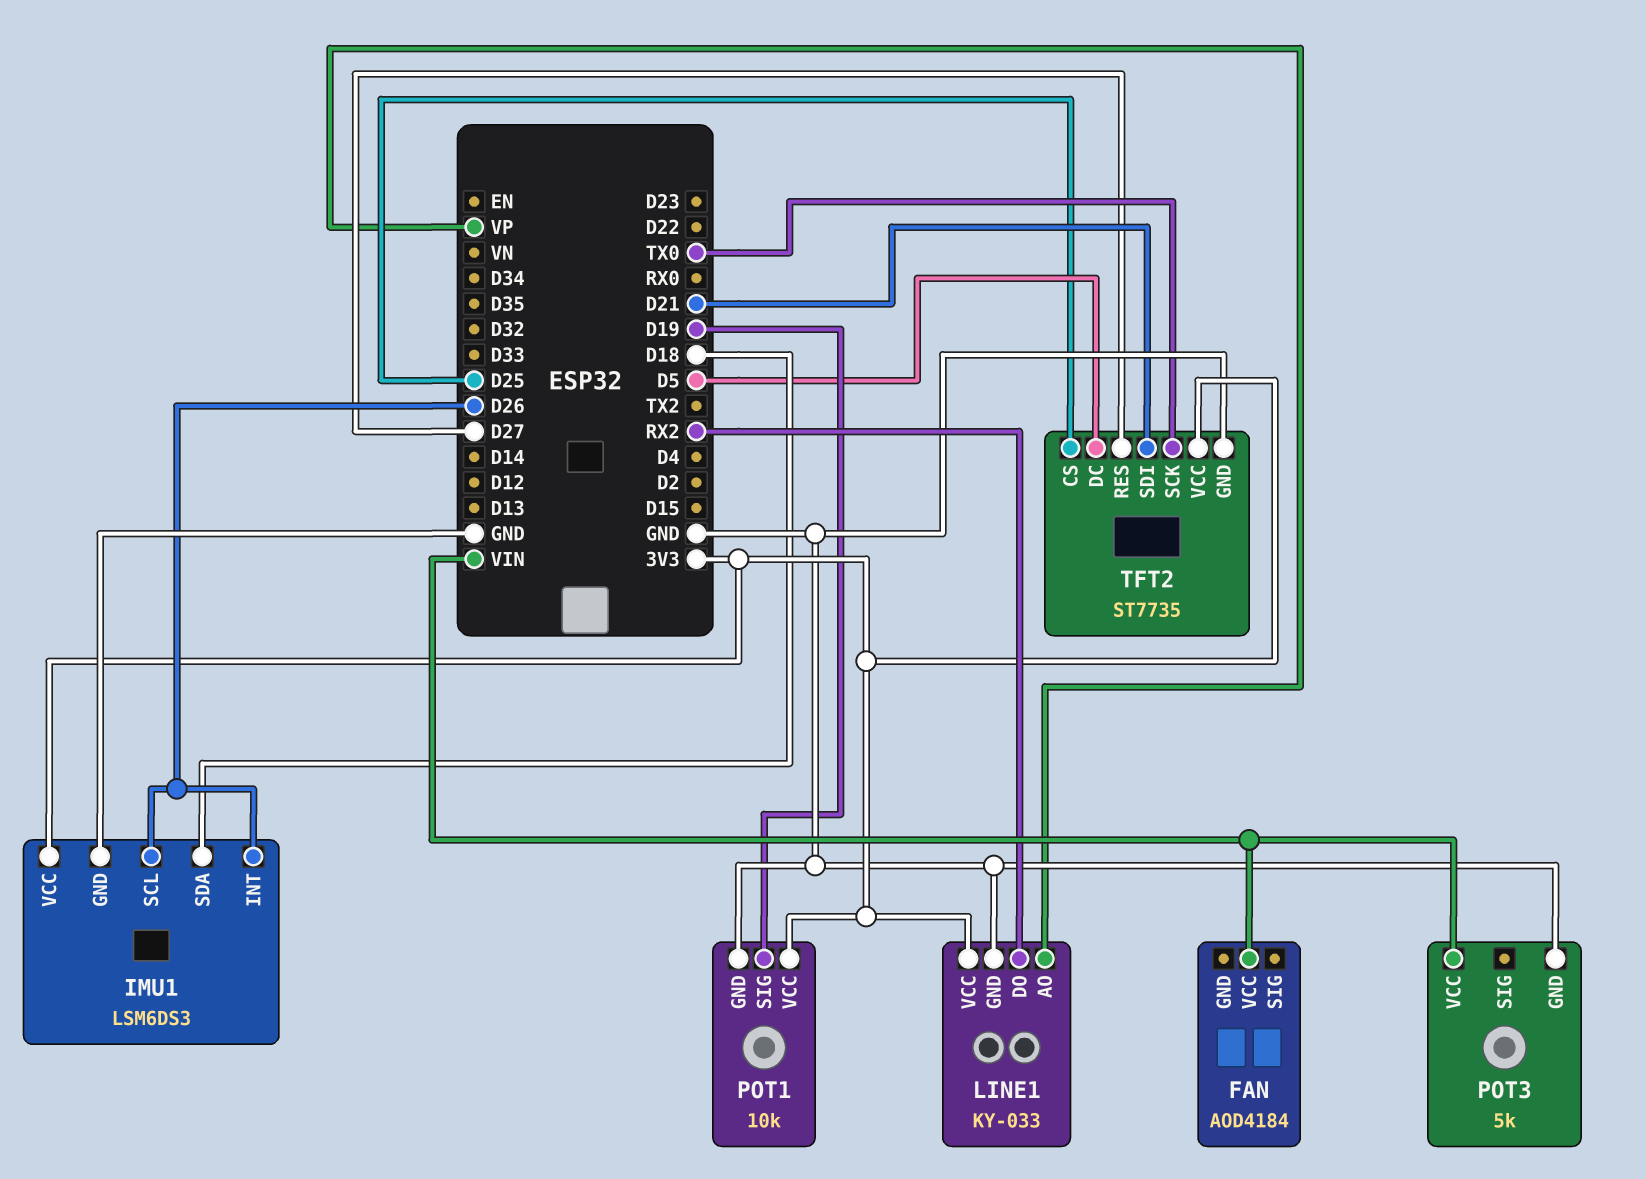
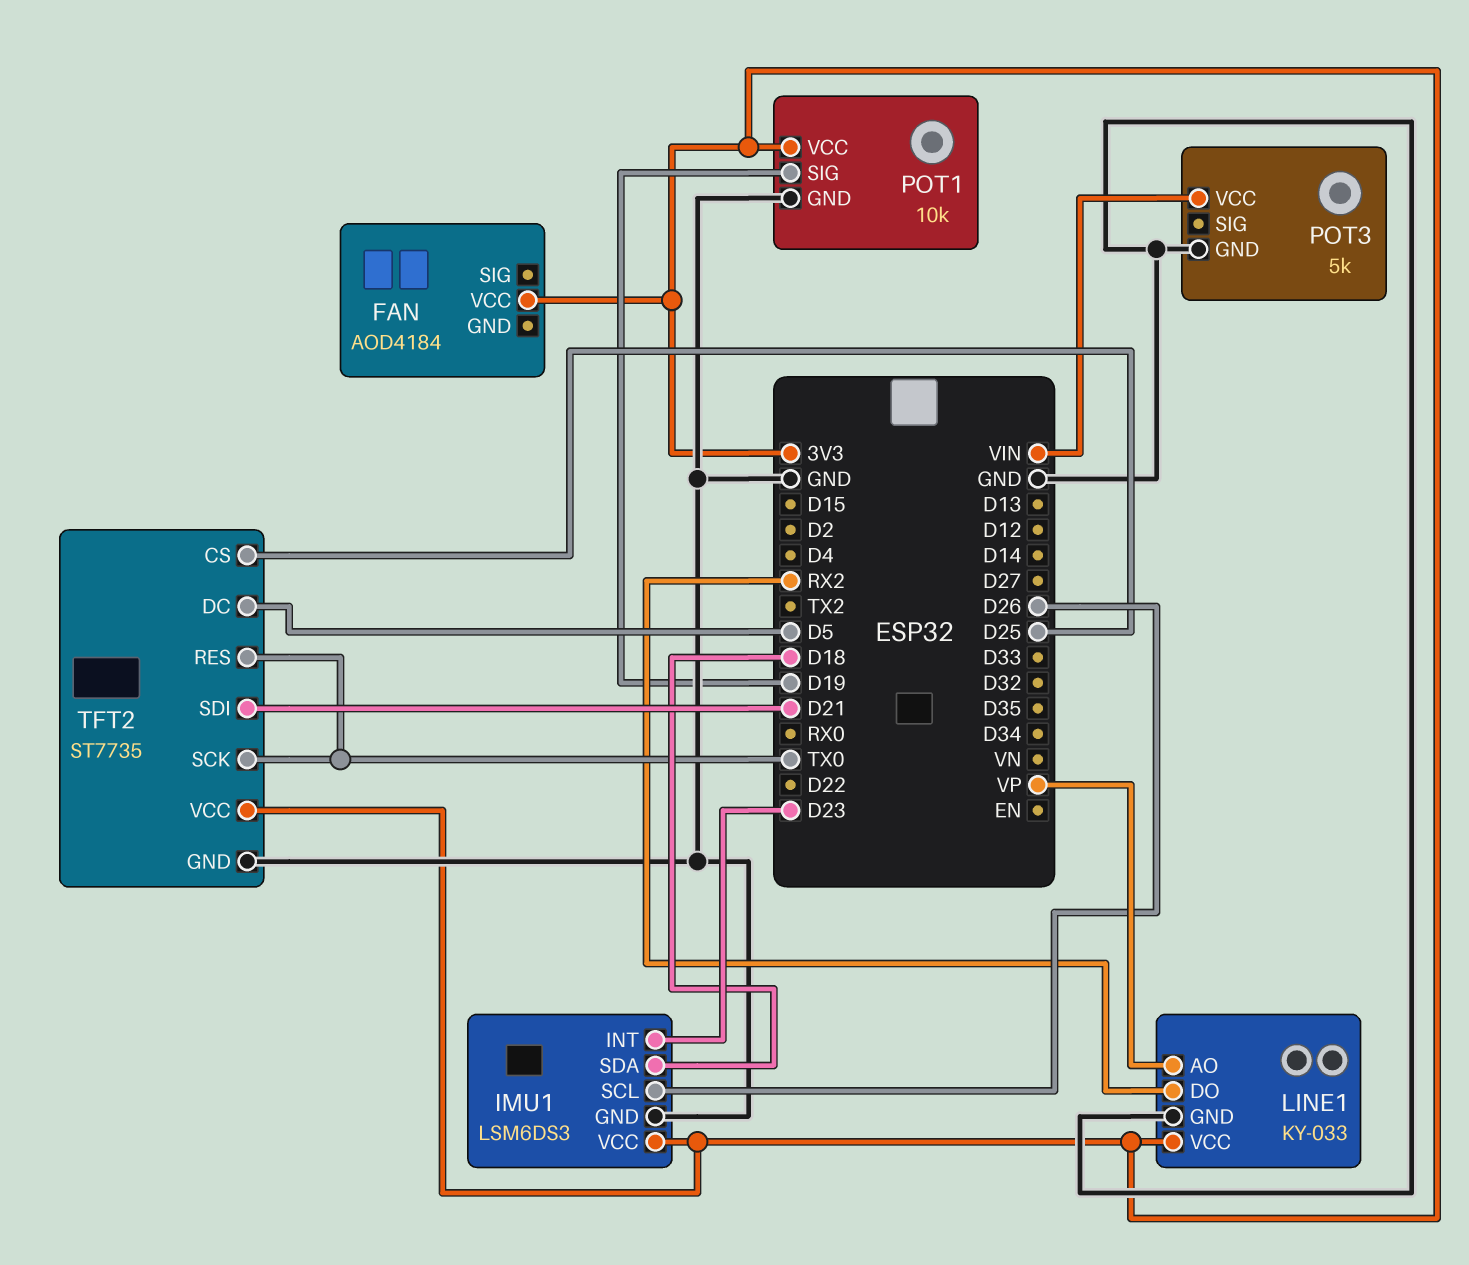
FAN pin VCC: VIN -> 3V3
IMU1 pin INT: D26 -> D23
TFT2 pin RES: D27 -> TX0

